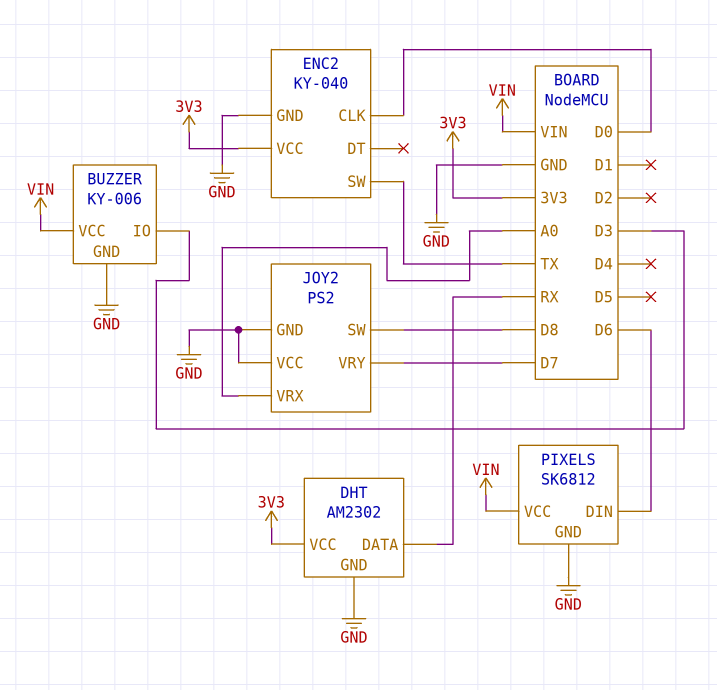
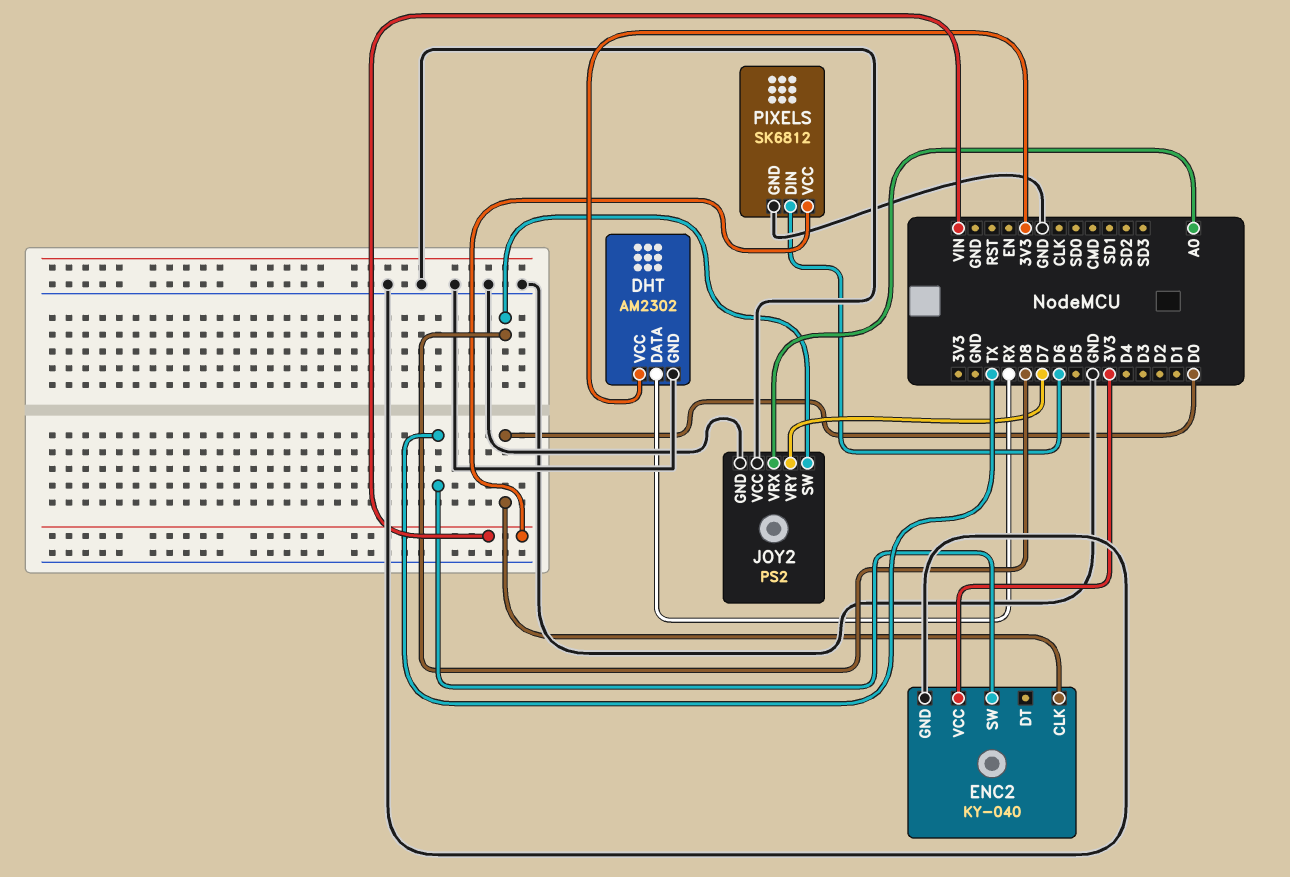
BUZZER: KY-006 -> none
BUZZER pin GND: GND -> none
BUZZER pin IO: D3 -> none
BUZZER pin VCC: VIN -> none

